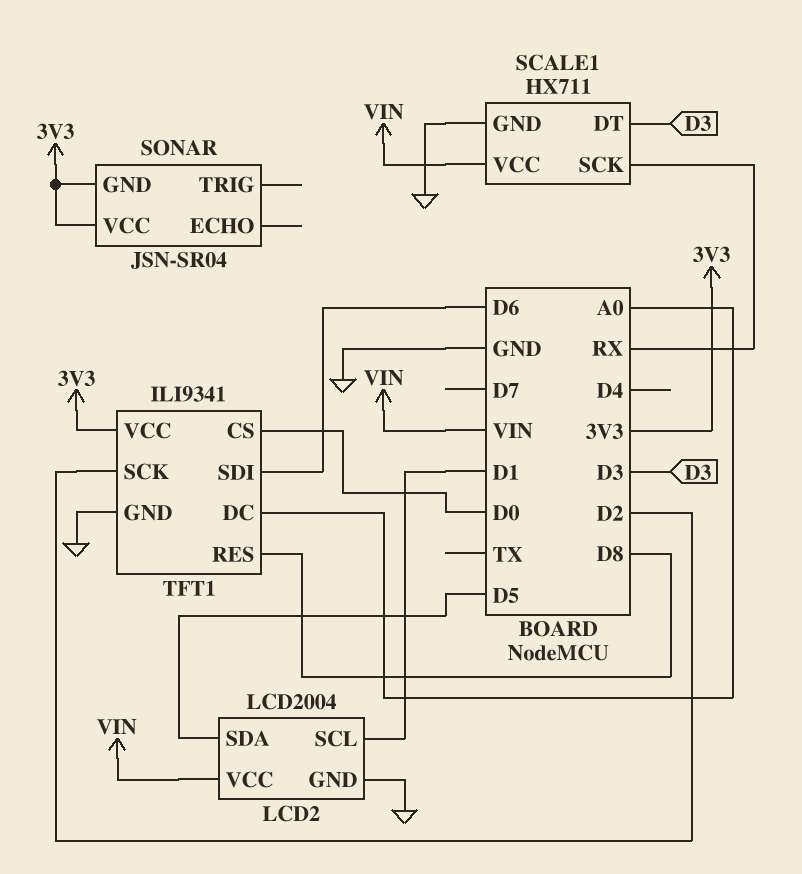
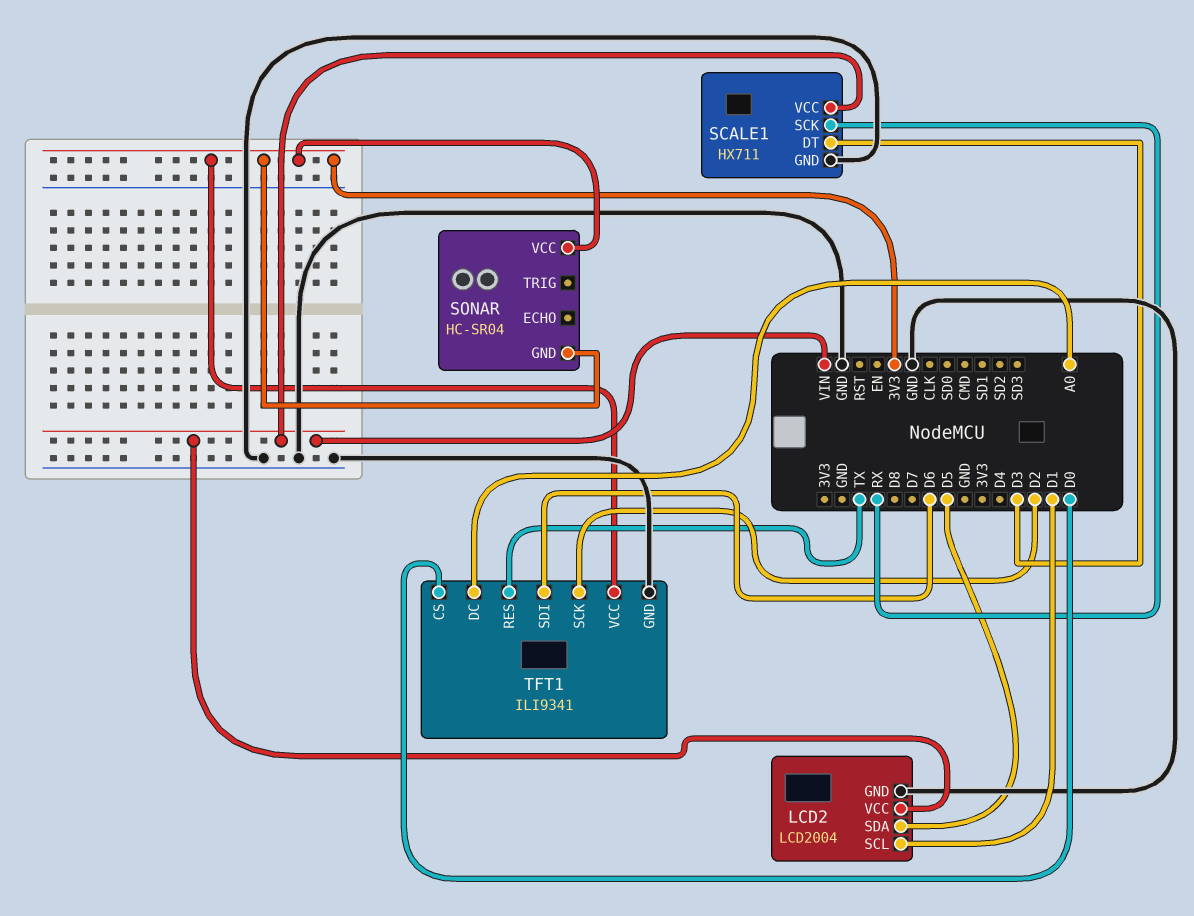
SONAR: JSN-SR04 -> HC-SR04
TFT1 pin RES: D8 -> TX

